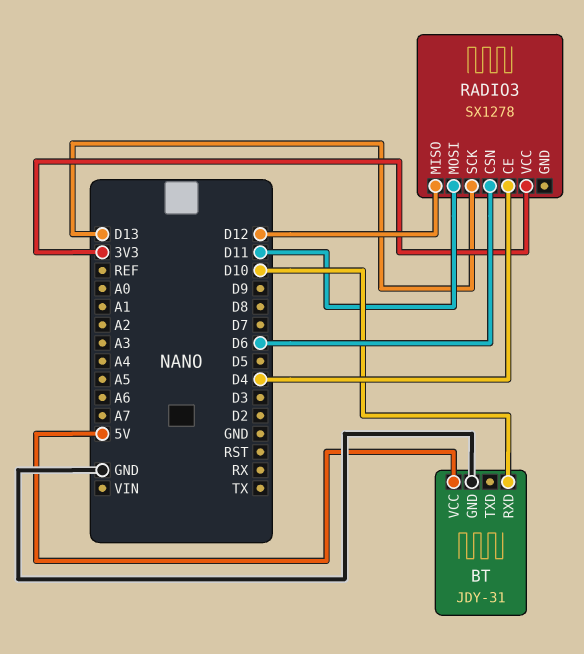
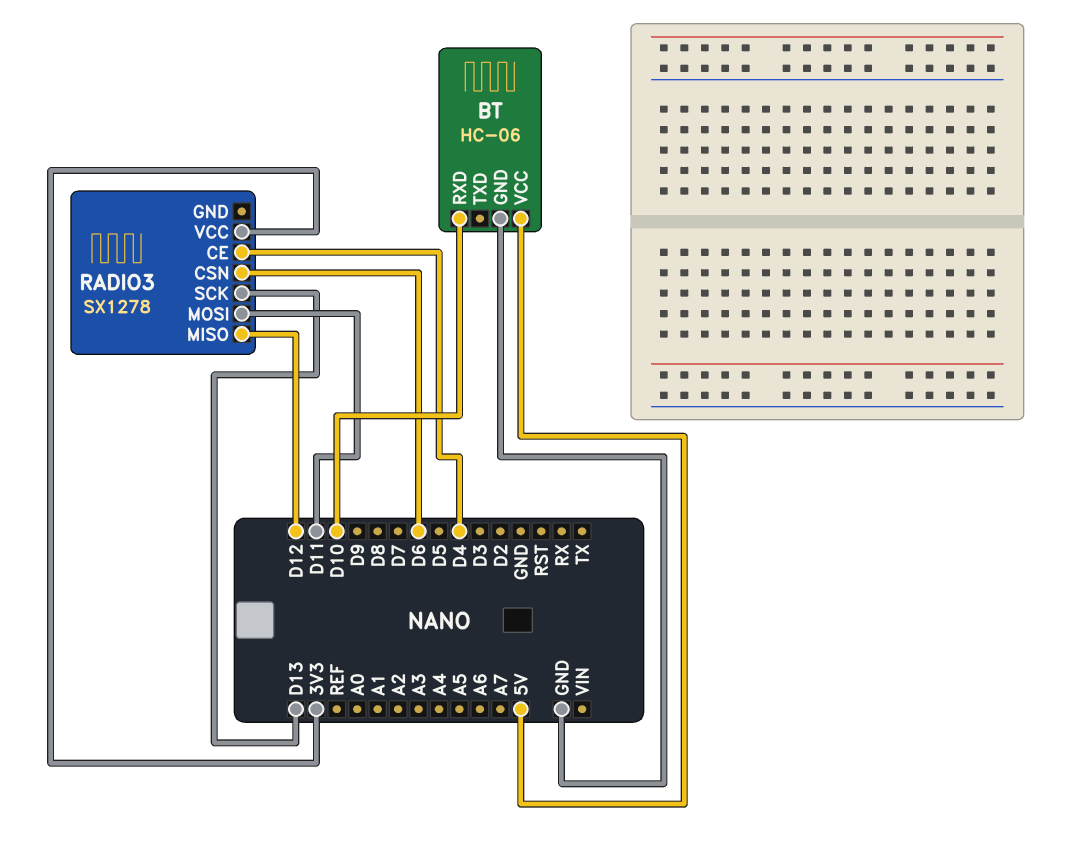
BT: JDY-31 -> HC-06

